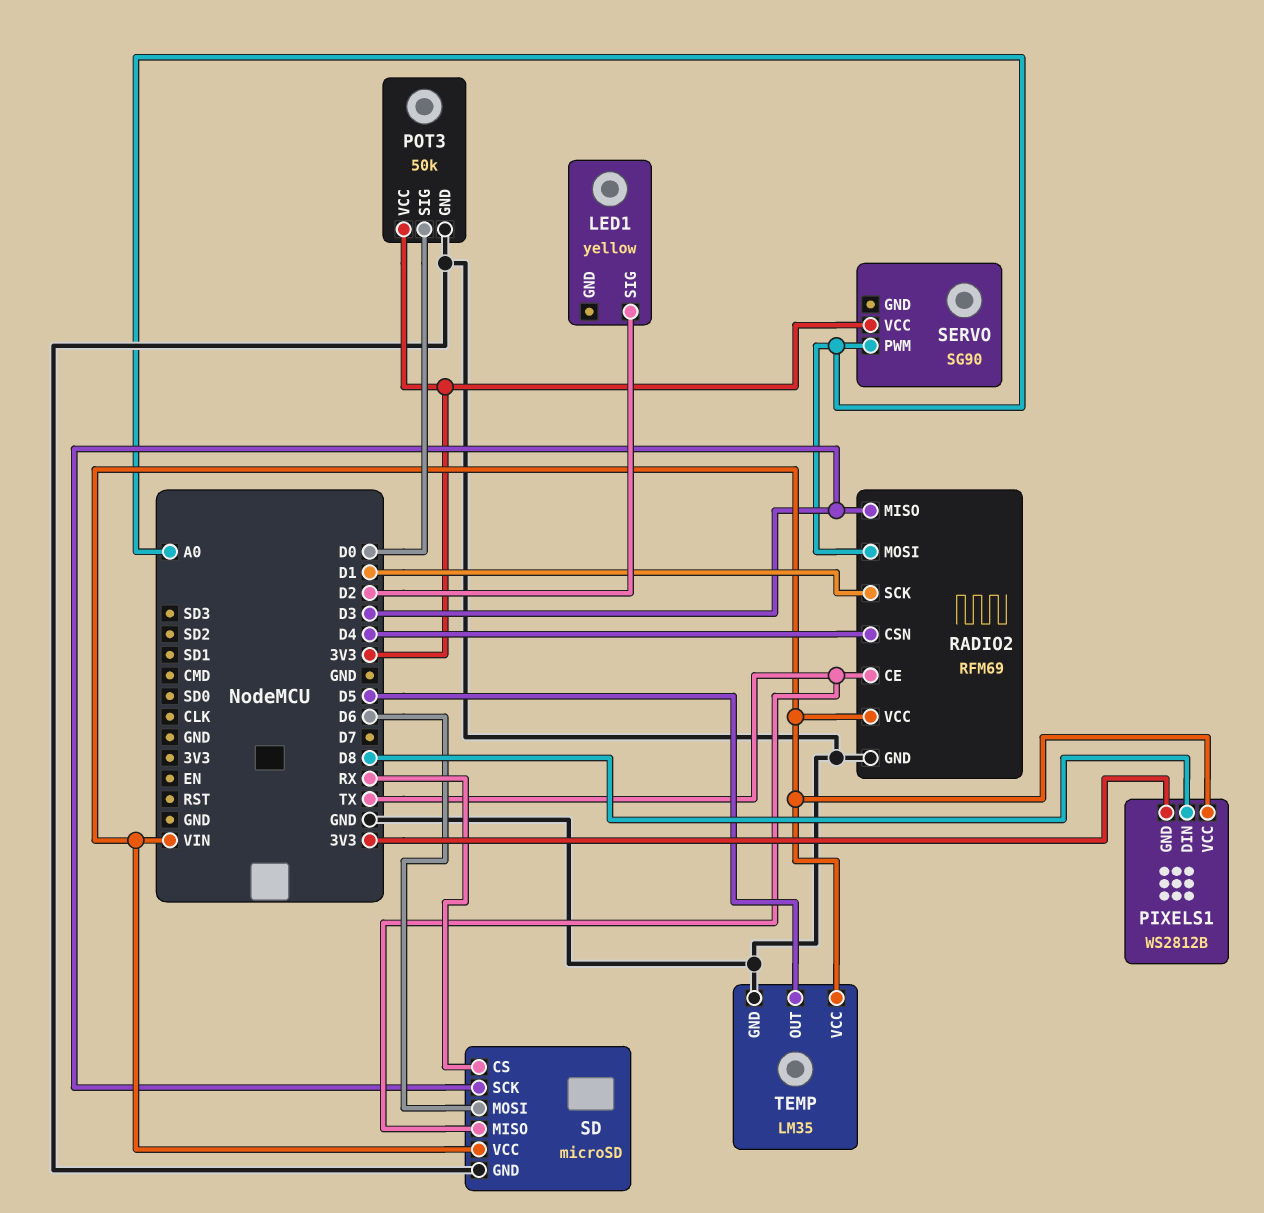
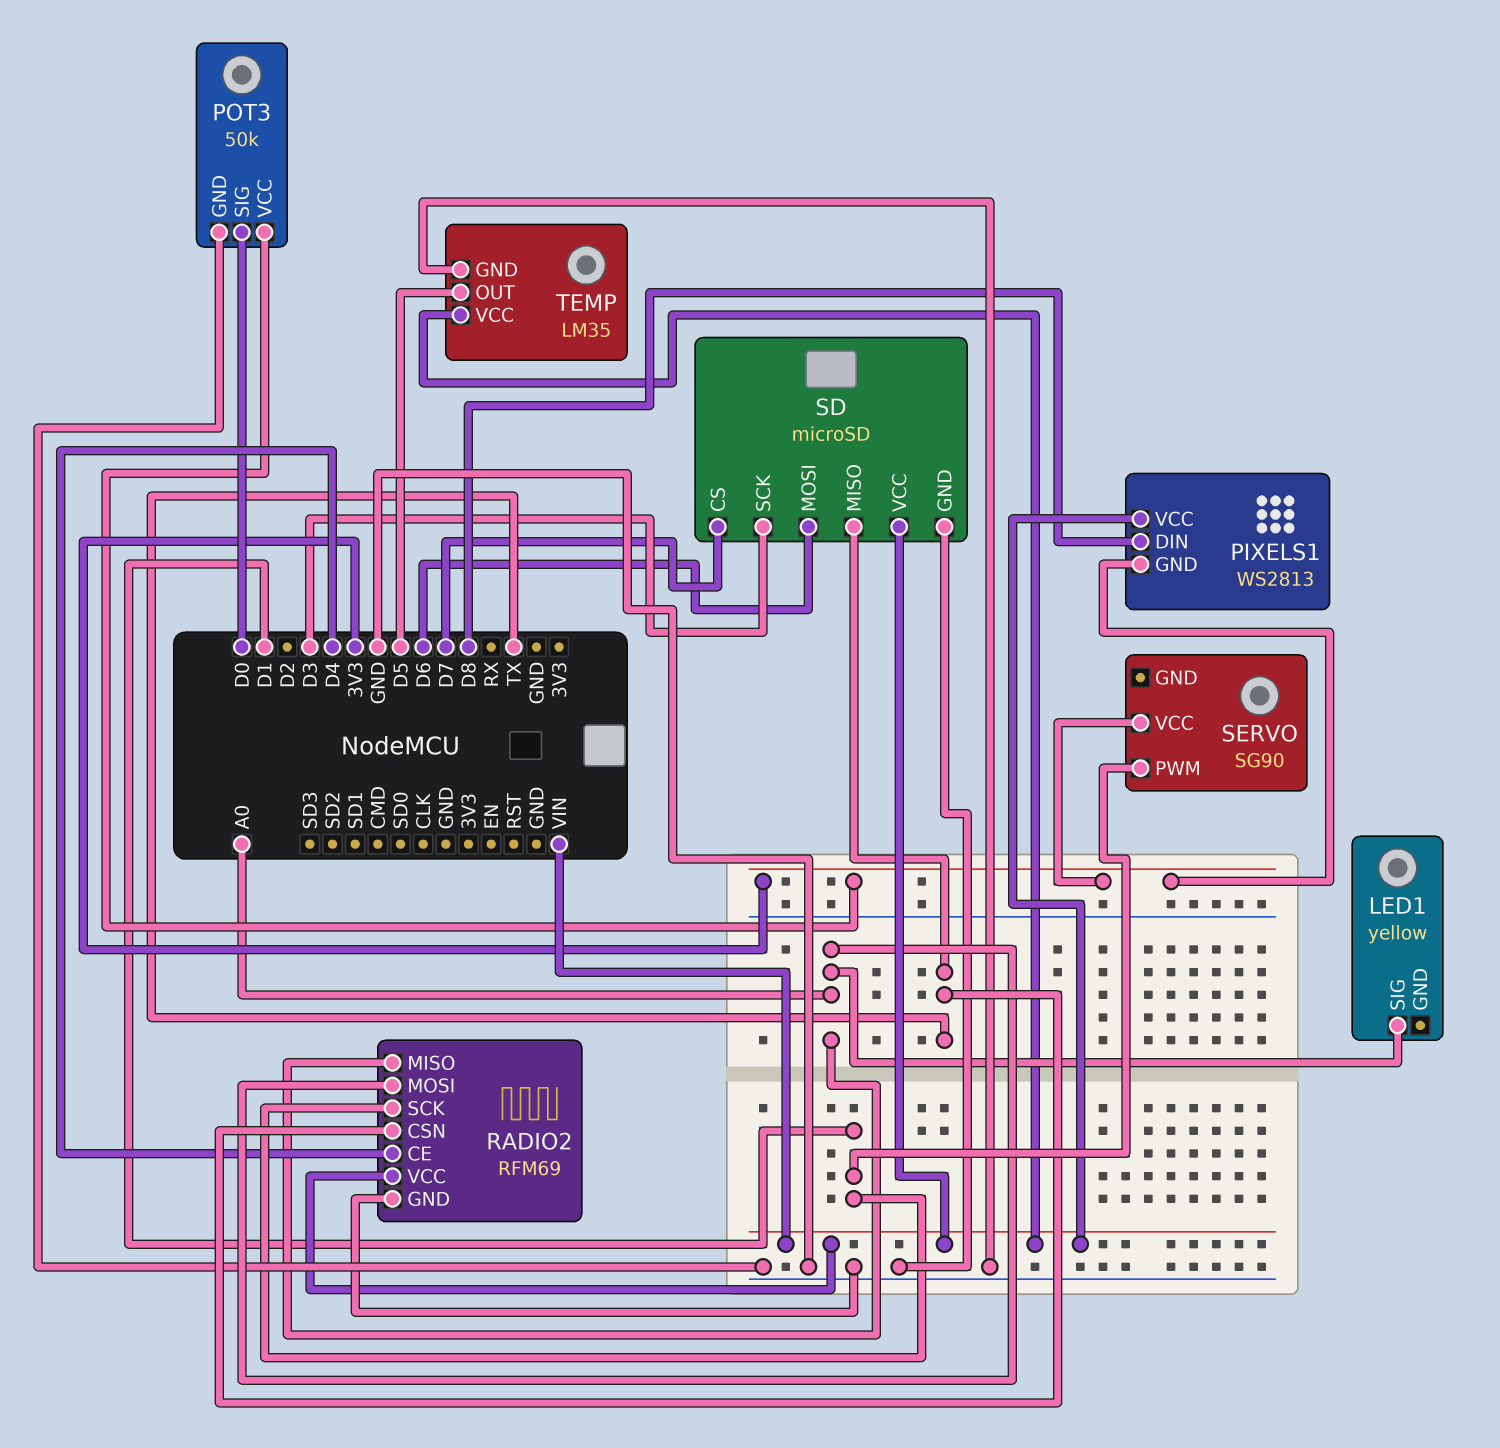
LED1 pin SIG: D2 -> A0
PIXELS1: WS2812B -> WS2813
RADIO2 pin CE: TX -> D4
RADIO2 pin CSN: D4 -> TX
RADIO2 pin MISO: D3 -> A0
SD pin CS: RX -> D7
SERVO pin PWM: A0 -> D1

